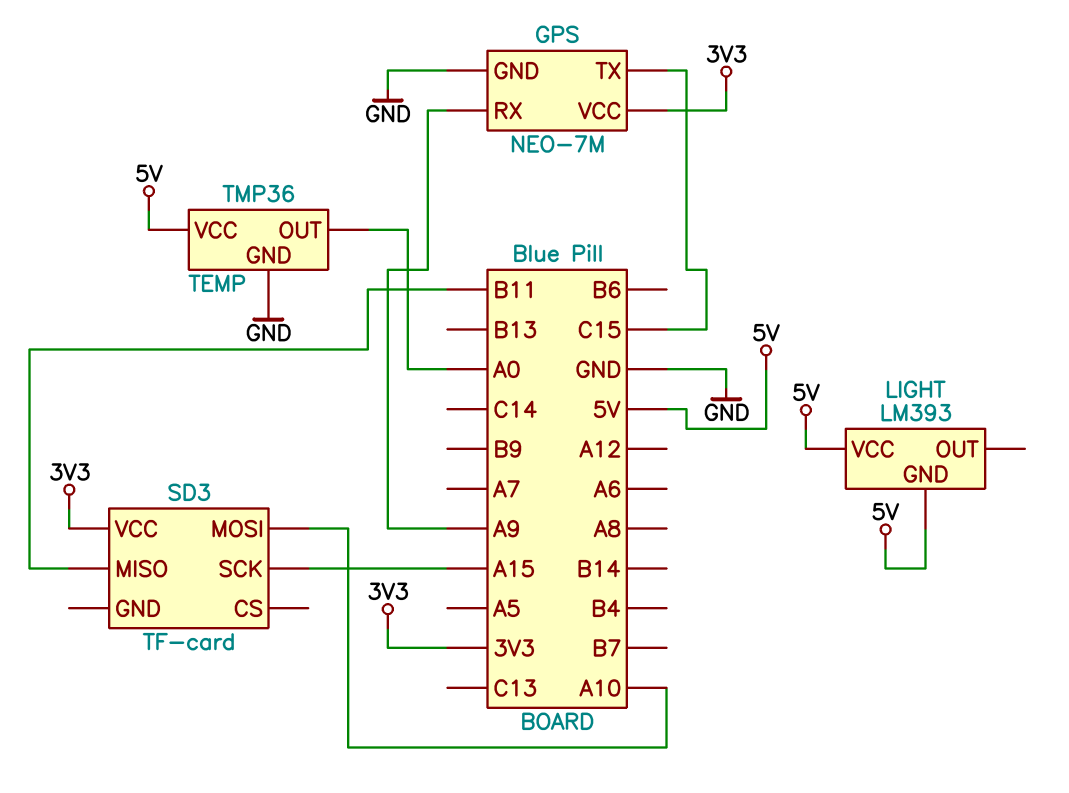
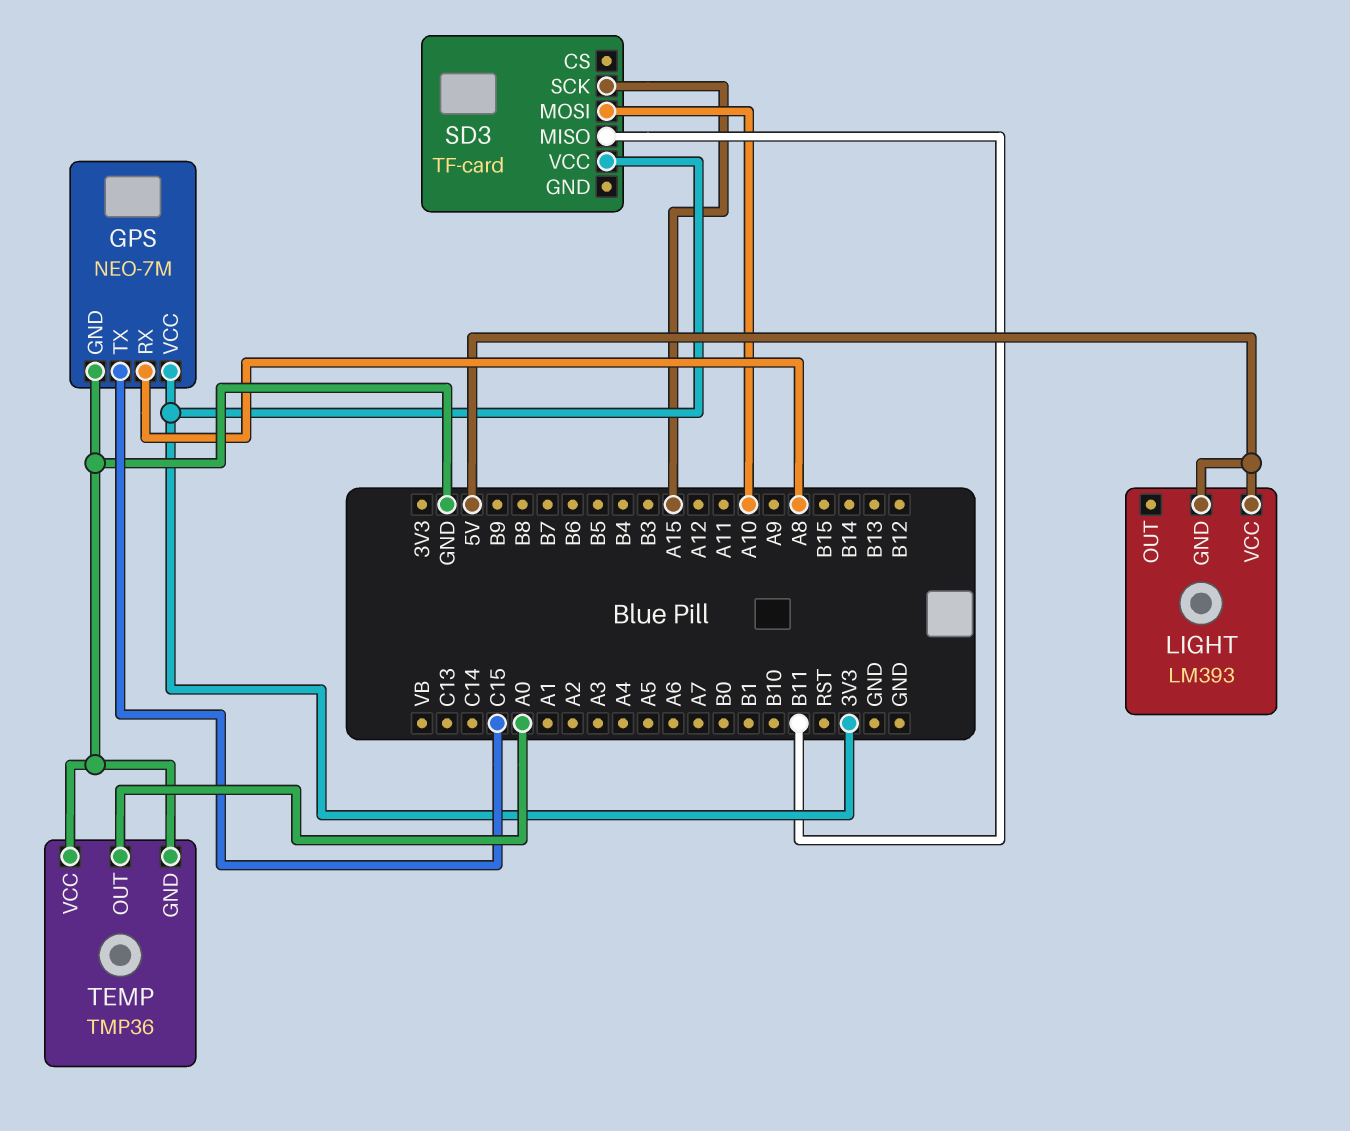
GPS pin RX: A9 -> A8
TEMP pin VCC: 5V -> GND

